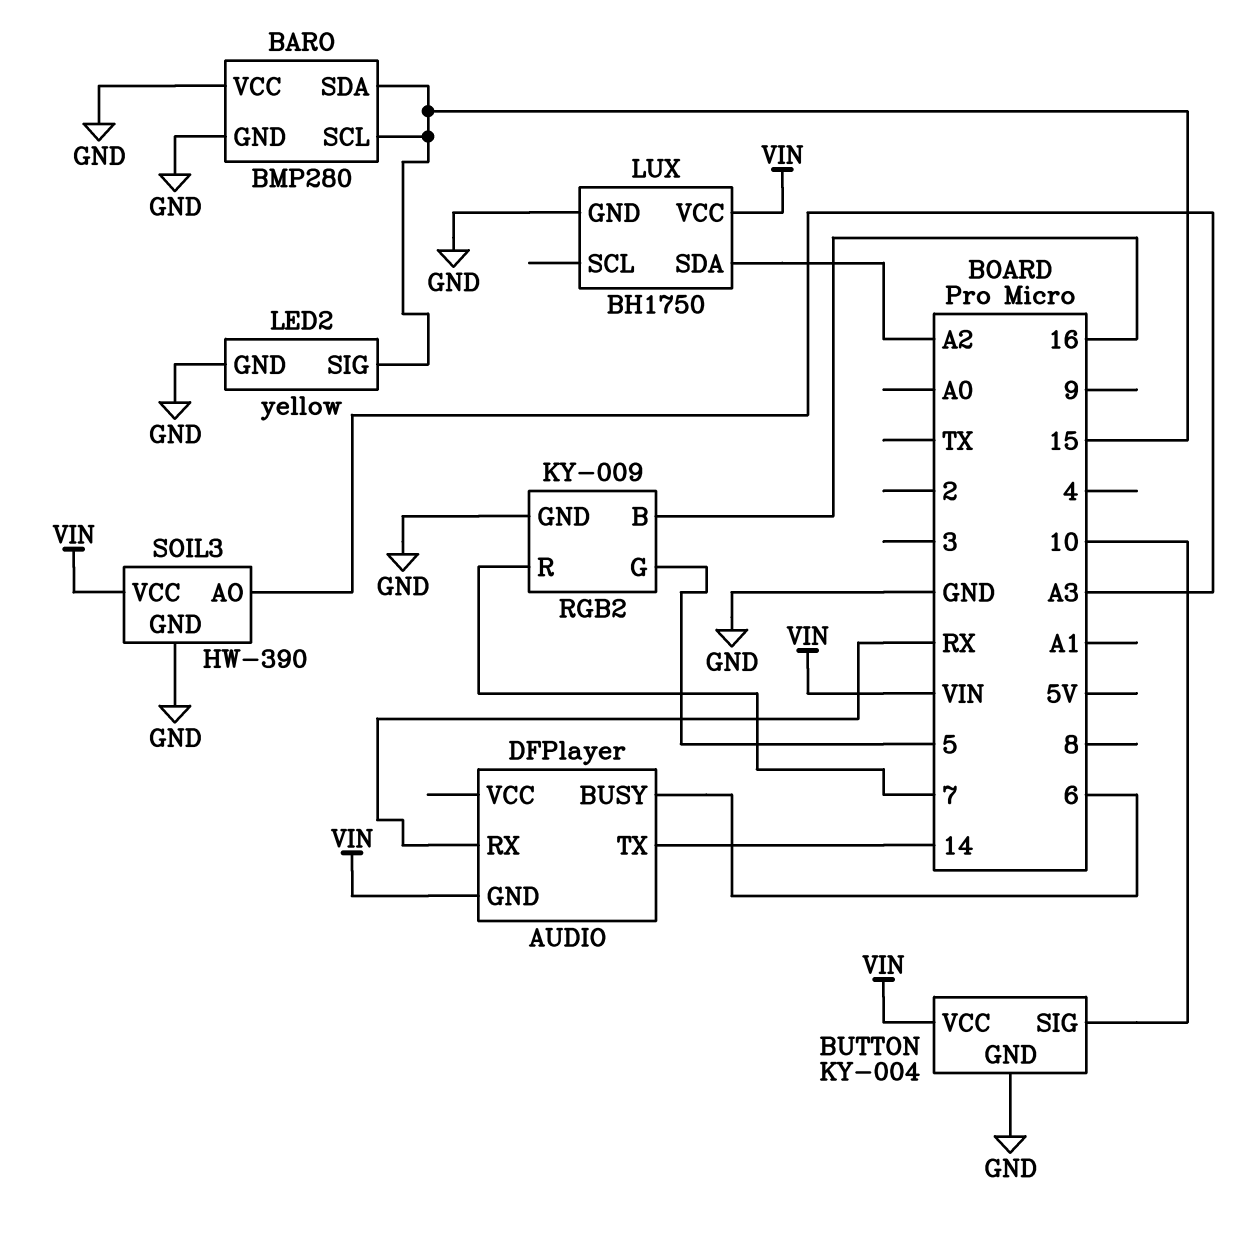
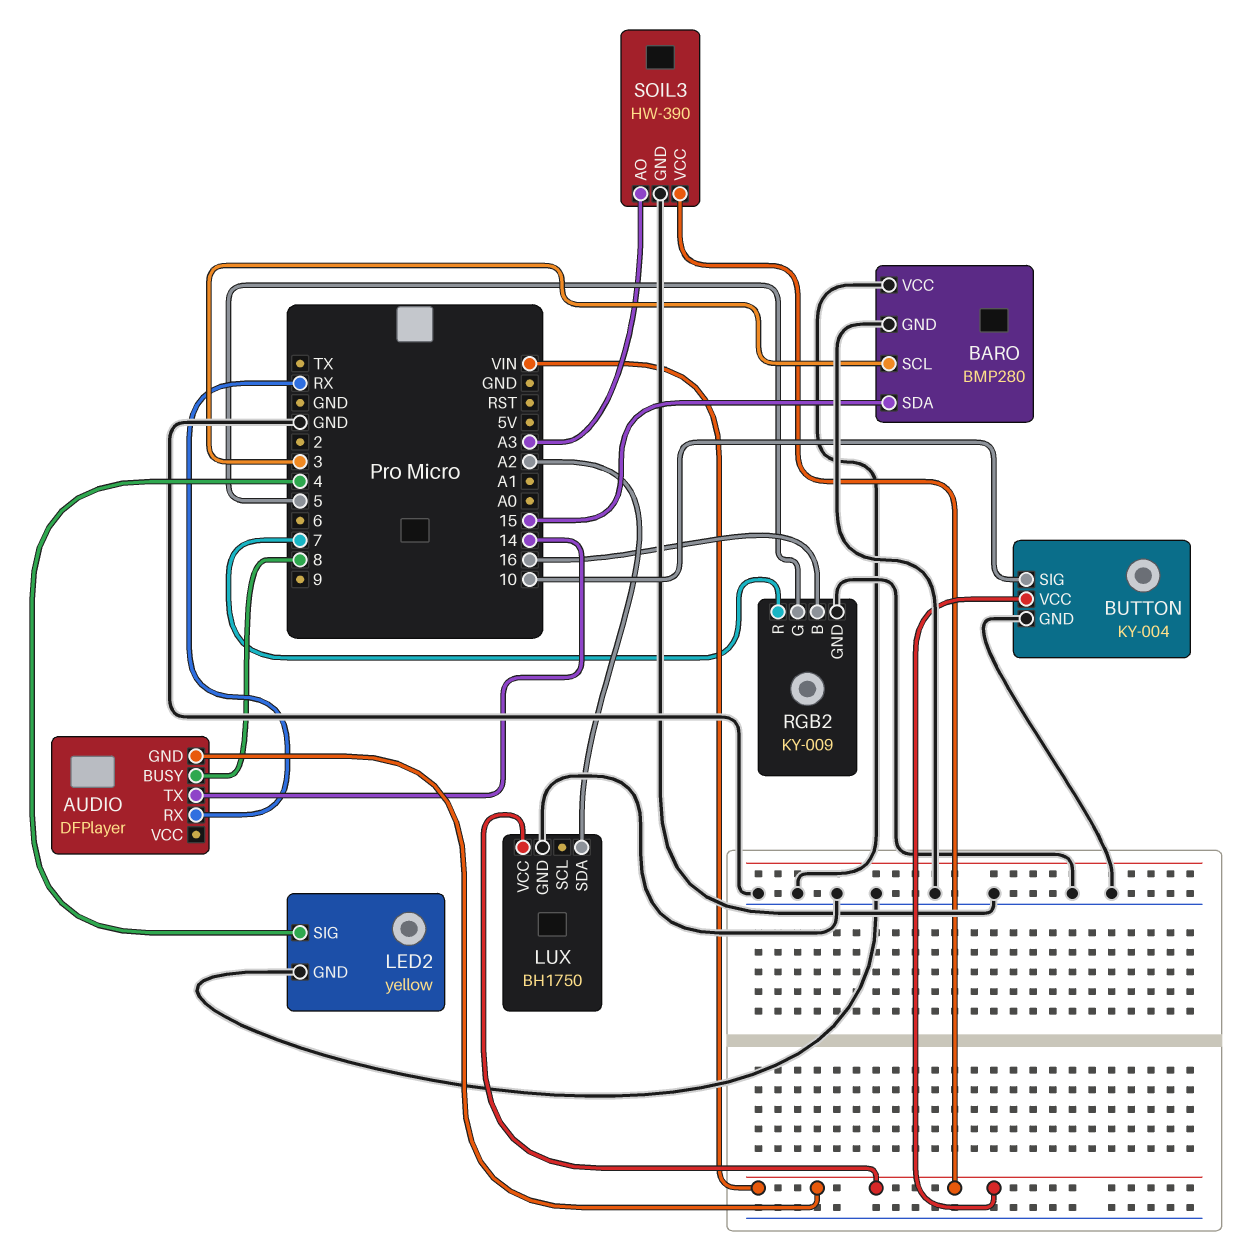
AUDIO pin BUSY: 6 -> 8
BARO pin SCL: 15 -> 3
LED2 pin SIG: 15 -> 4

